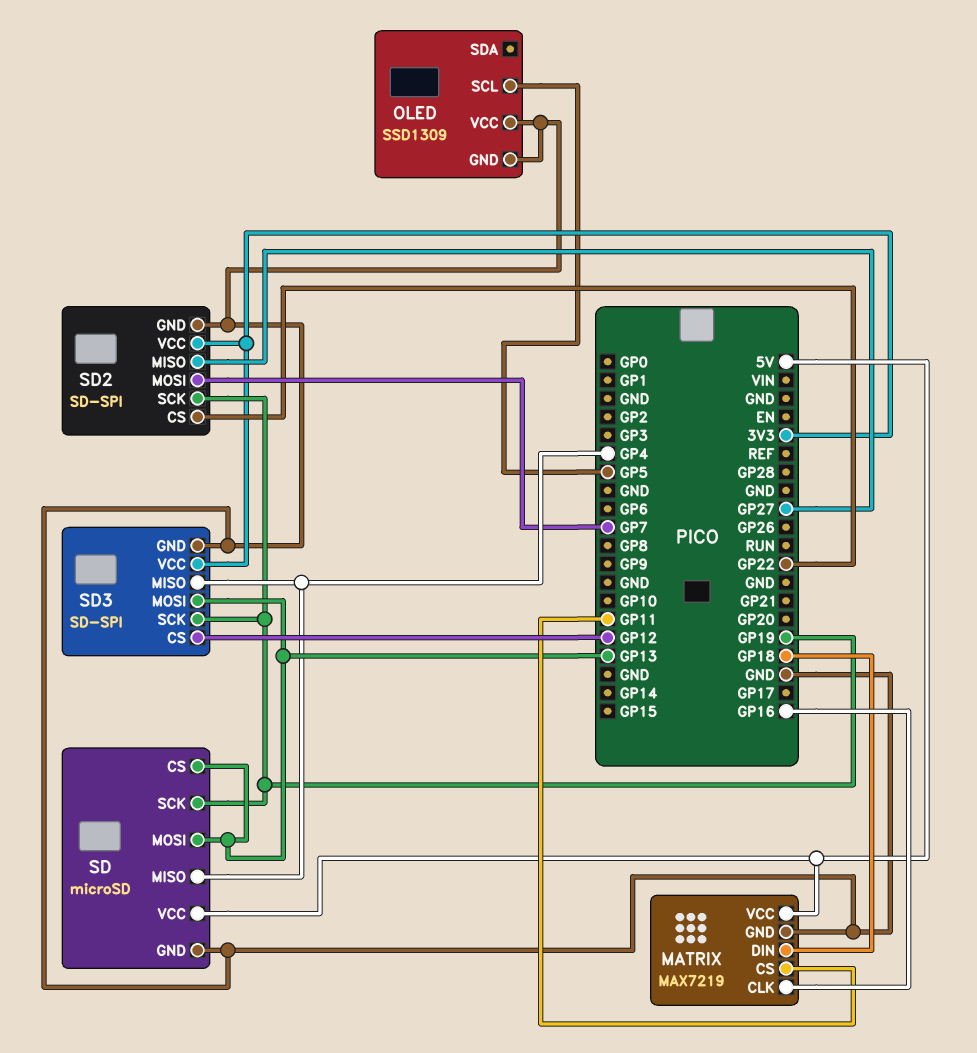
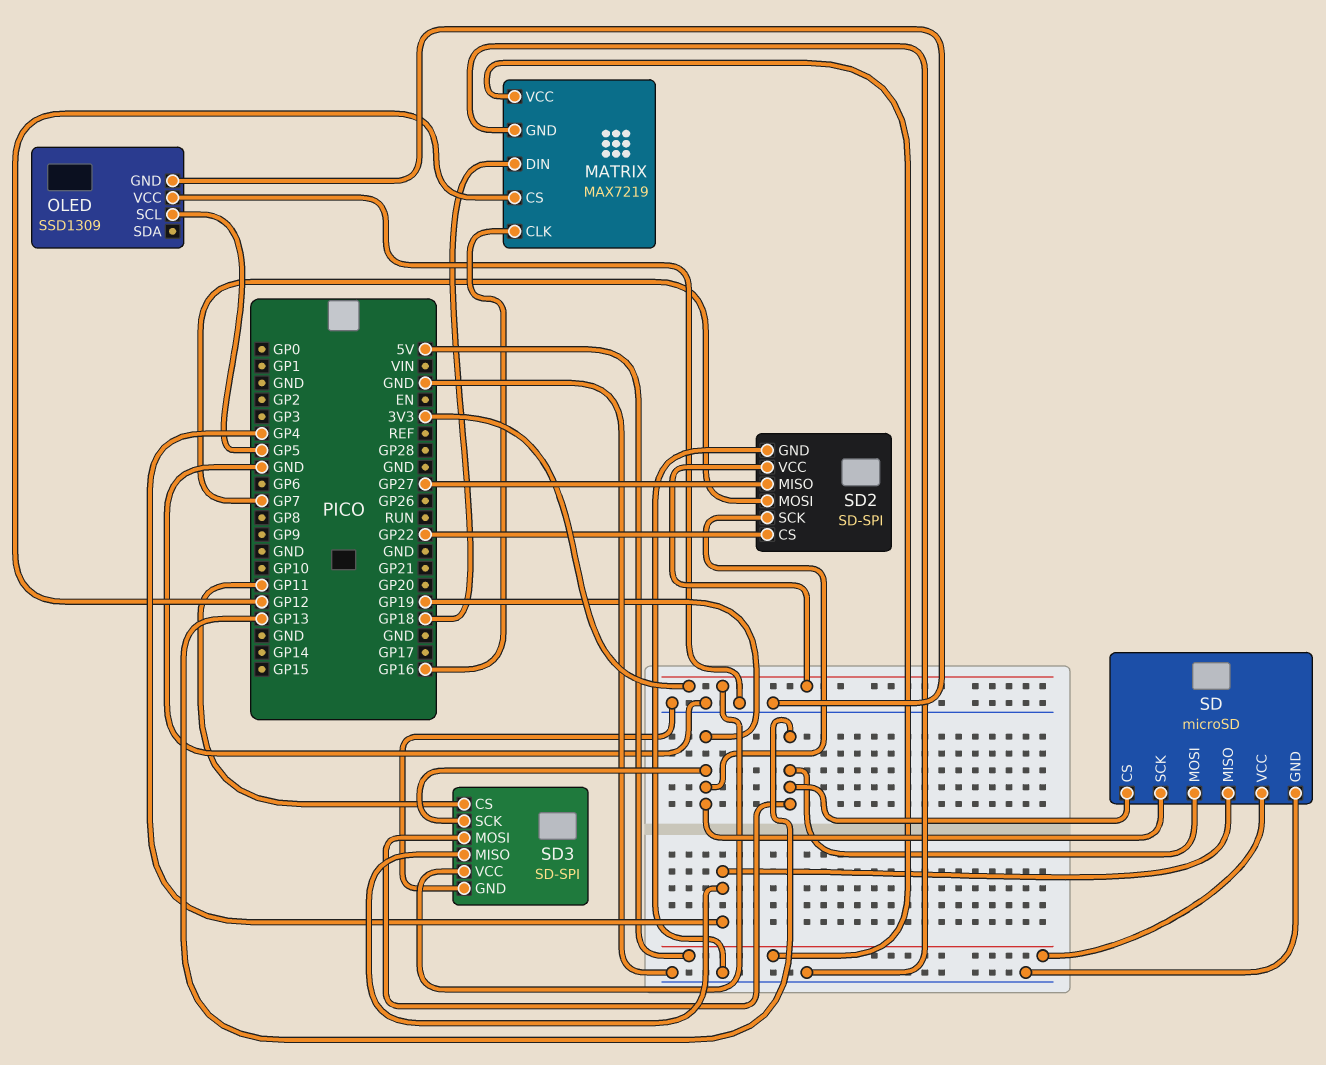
MATRIX pin CS: GP11 -> GP12
SD3 pin CS: GP12 -> GP11

